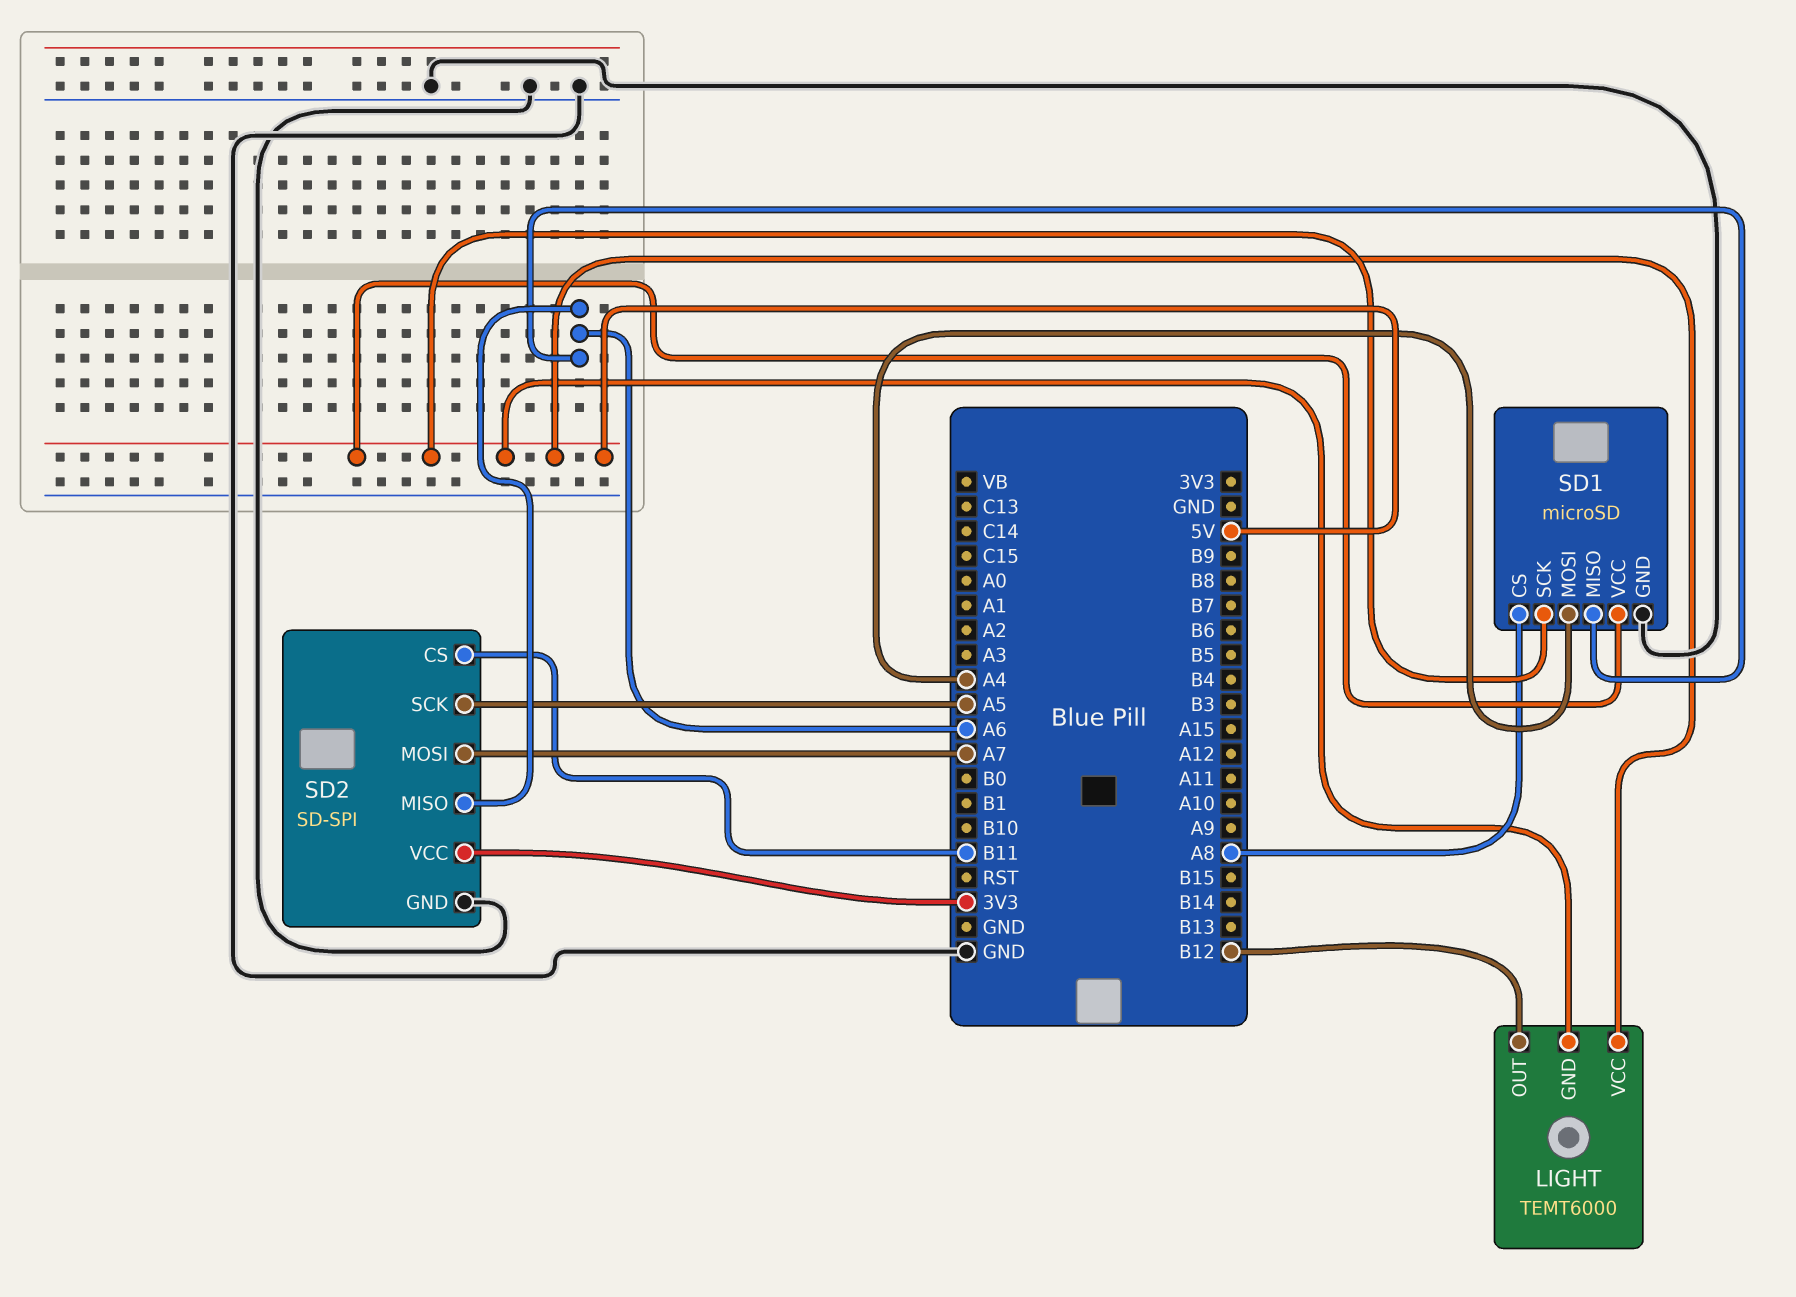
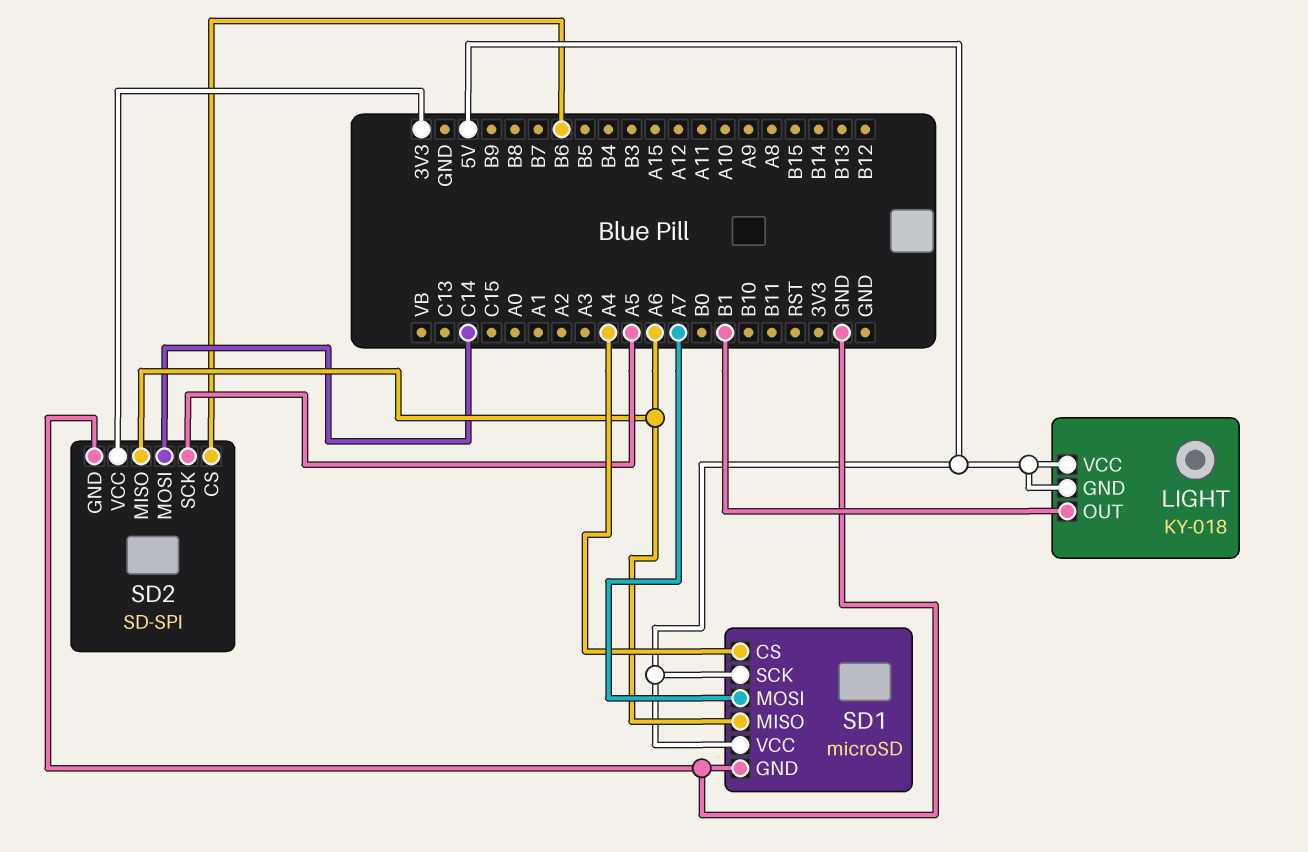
LIGHT: TEMT6000 -> KY-018
LIGHT pin OUT: B12 -> B1
SD1 pin CS: A8 -> A4
SD1 pin MOSI: A4 -> A7
SD2 pin CS: B11 -> B6
SD2 pin MOSI: A7 -> C14

